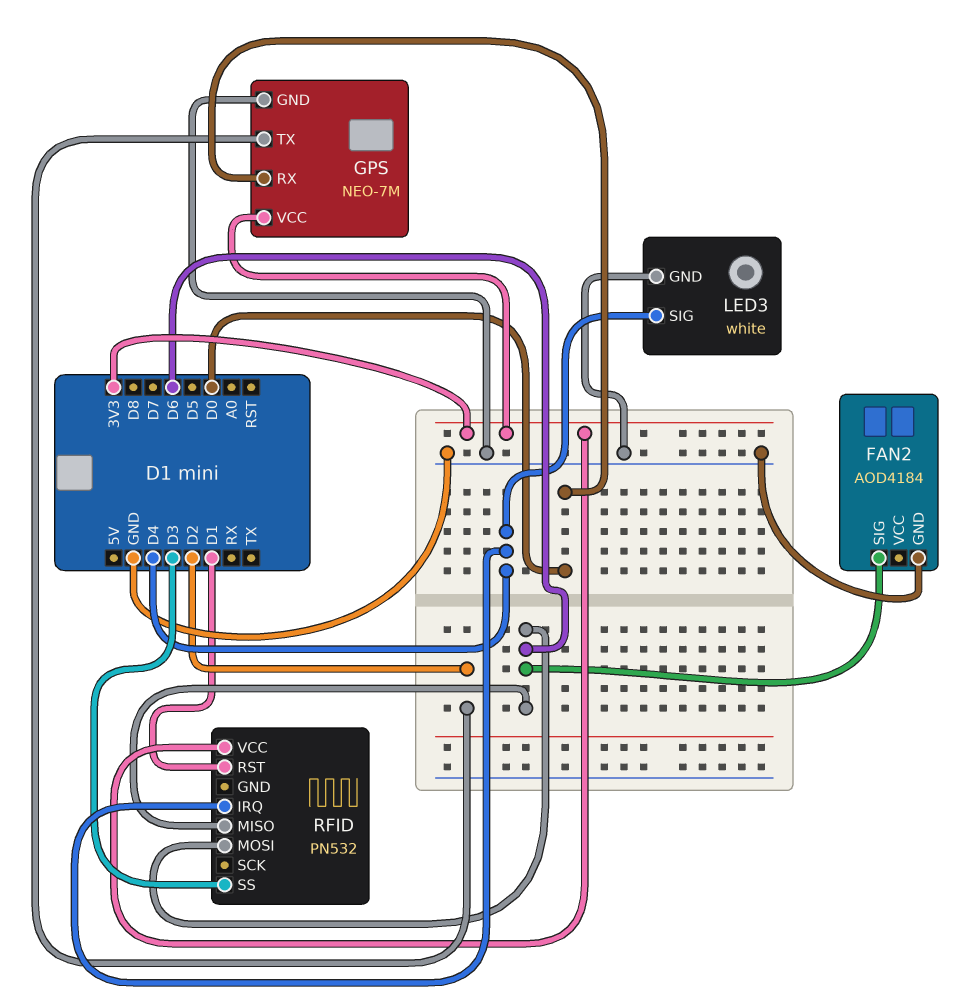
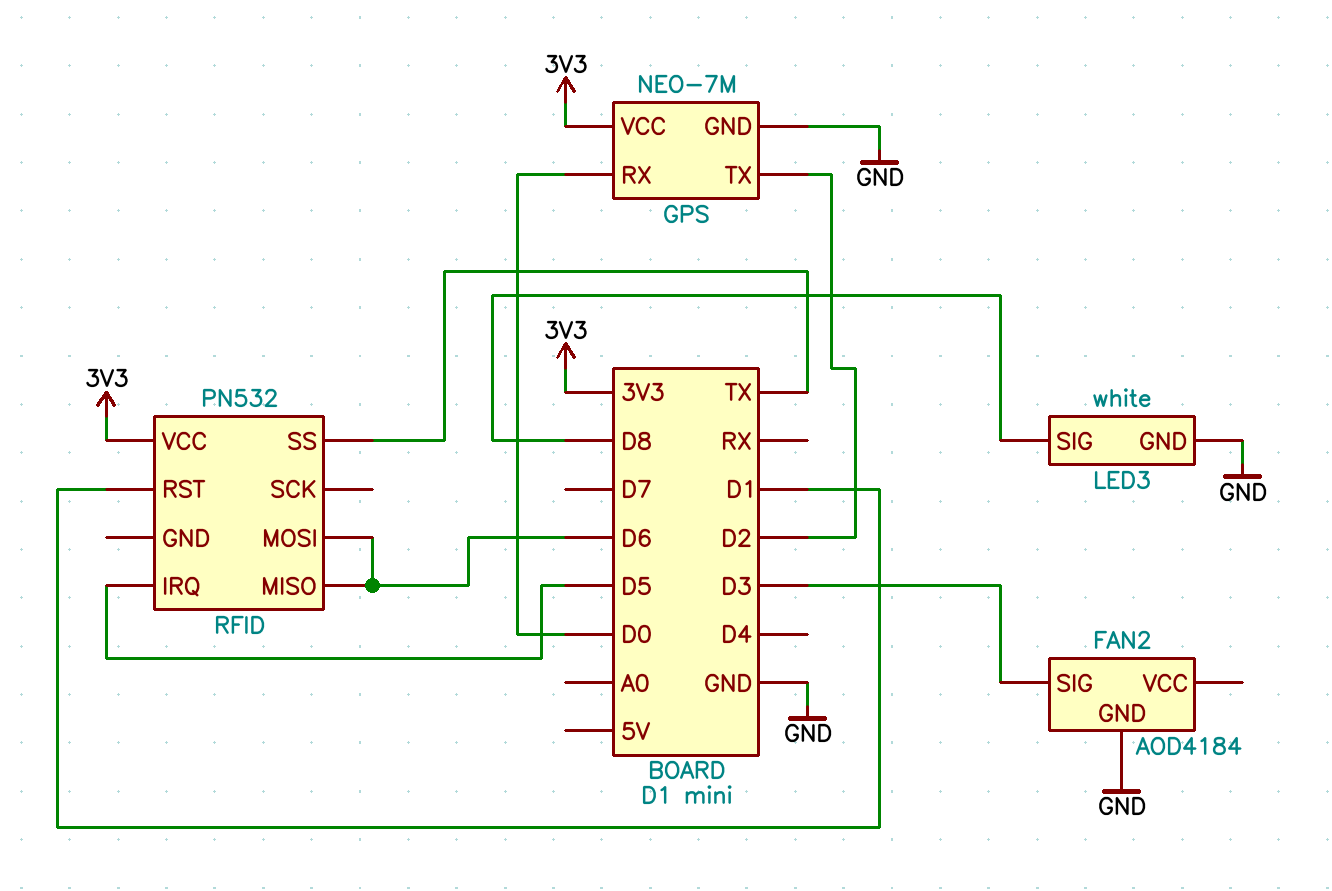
FAN2 pin SIG: D6 -> D3
LED3 pin SIG: D4 -> D8
RFID pin IRQ: D4 -> D5
RFID pin SS: D3 -> TX

